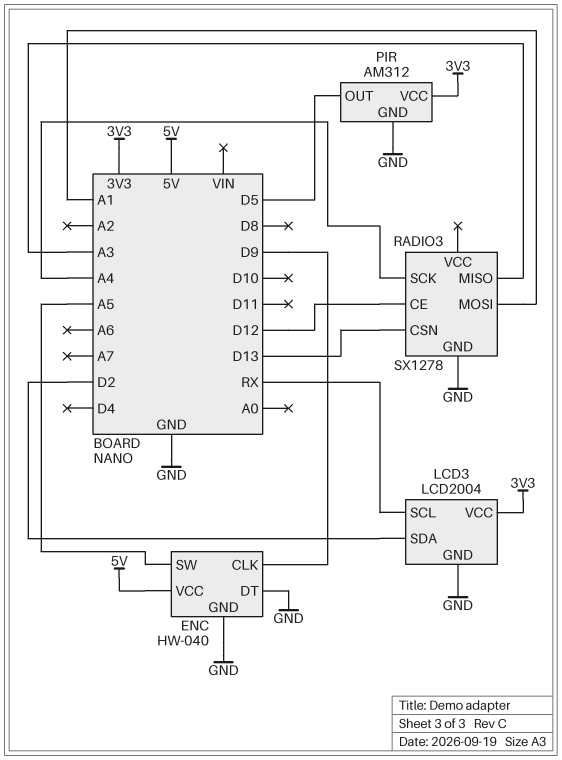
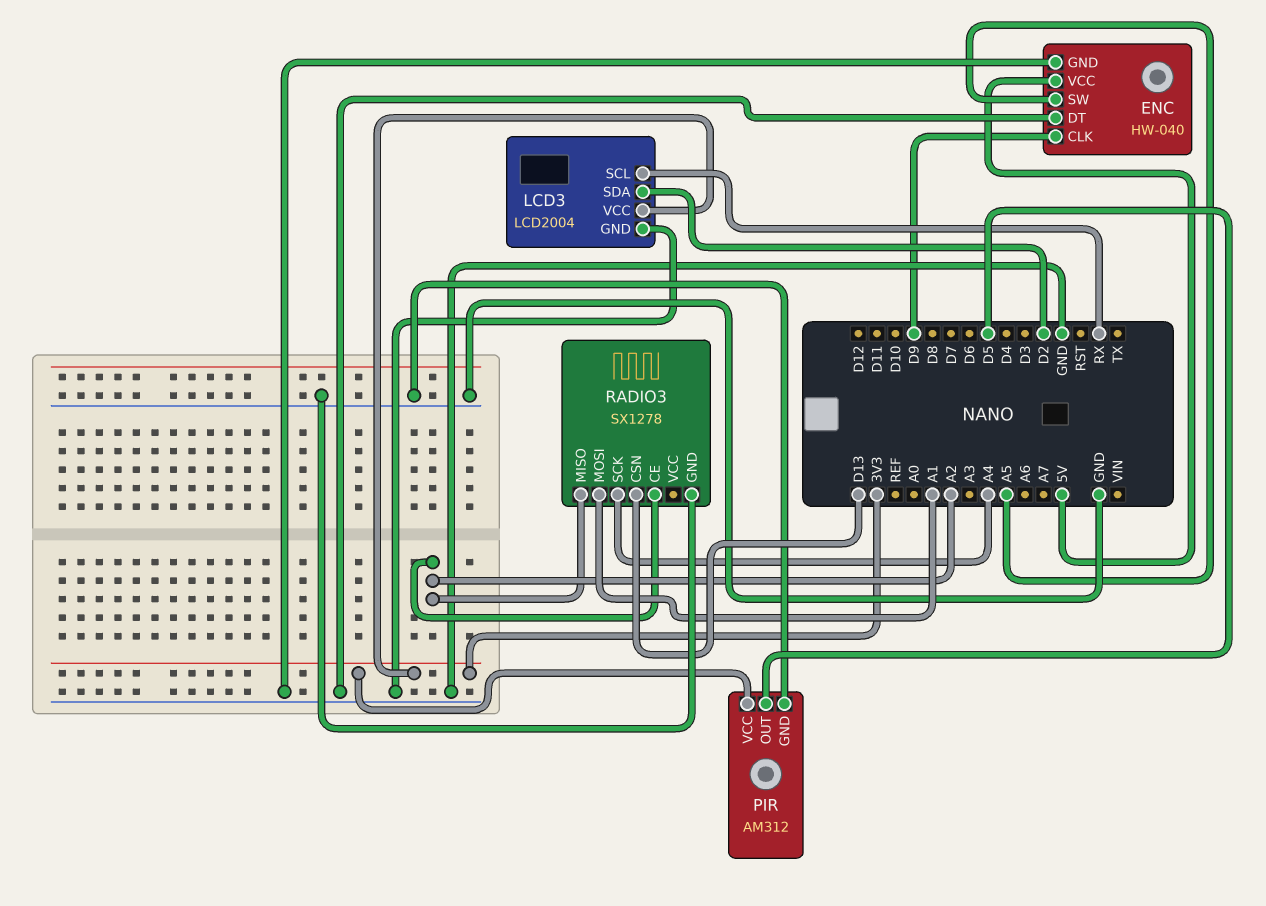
RADIO3 pin CE: D12 -> A2
RADIO3 pin MISO: A3 -> A2

